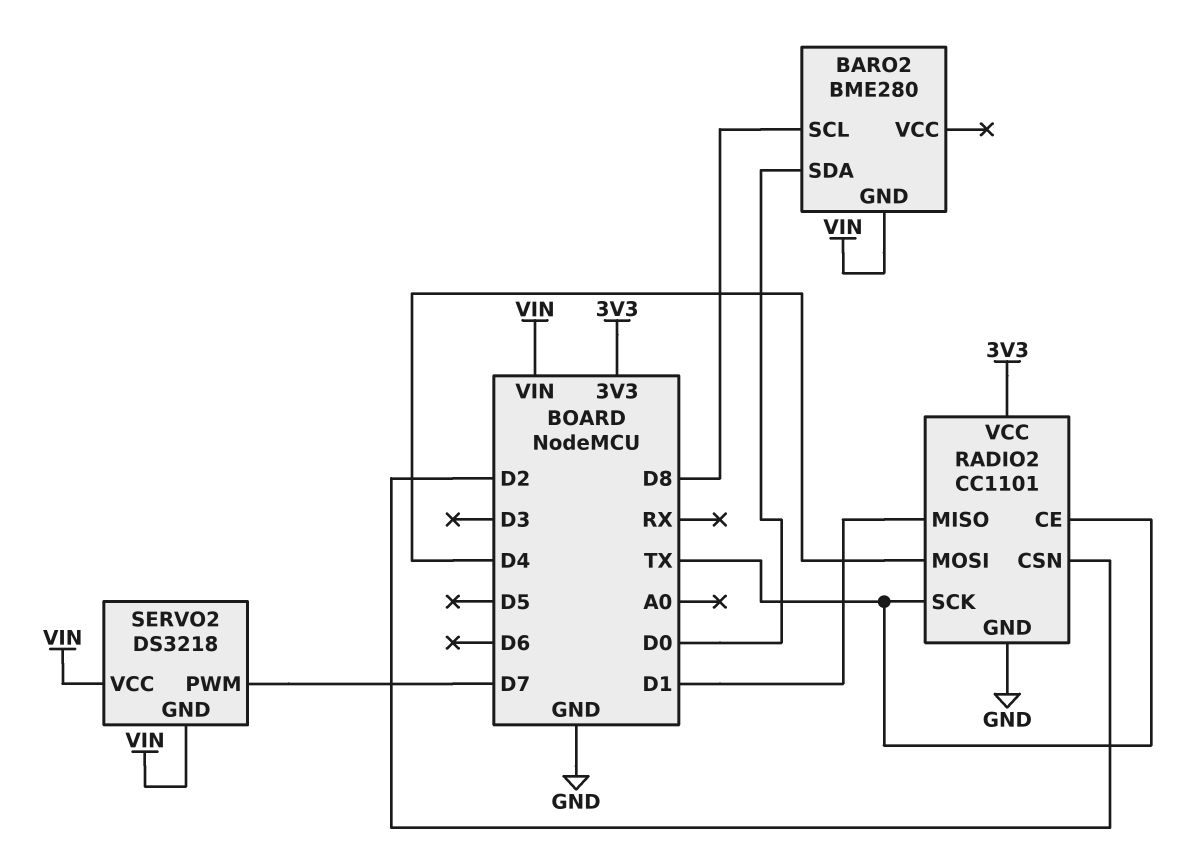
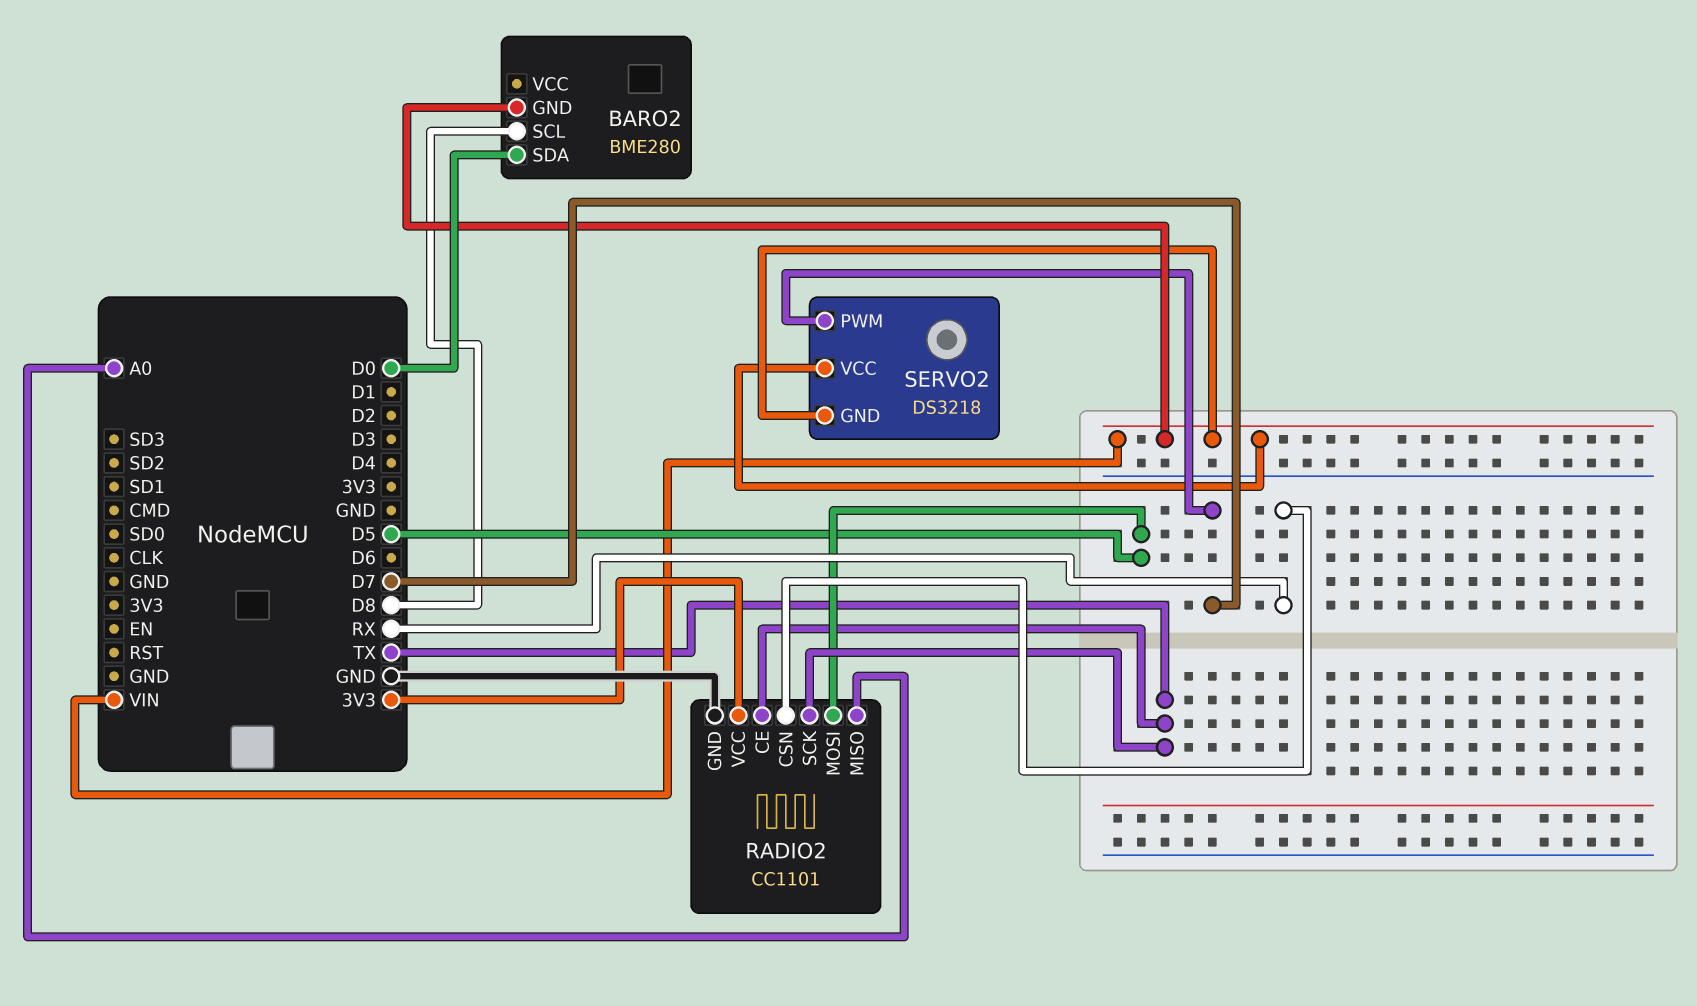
RADIO2 pin CSN: D2 -> RX
RADIO2 pin MISO: D1 -> A0
RADIO2 pin MOSI: D4 -> D5

